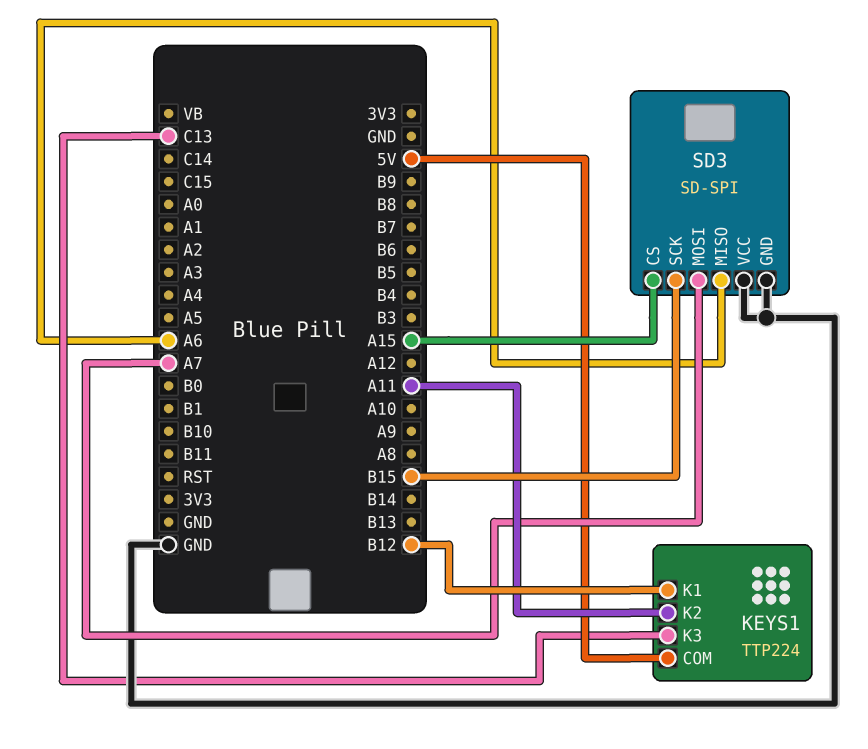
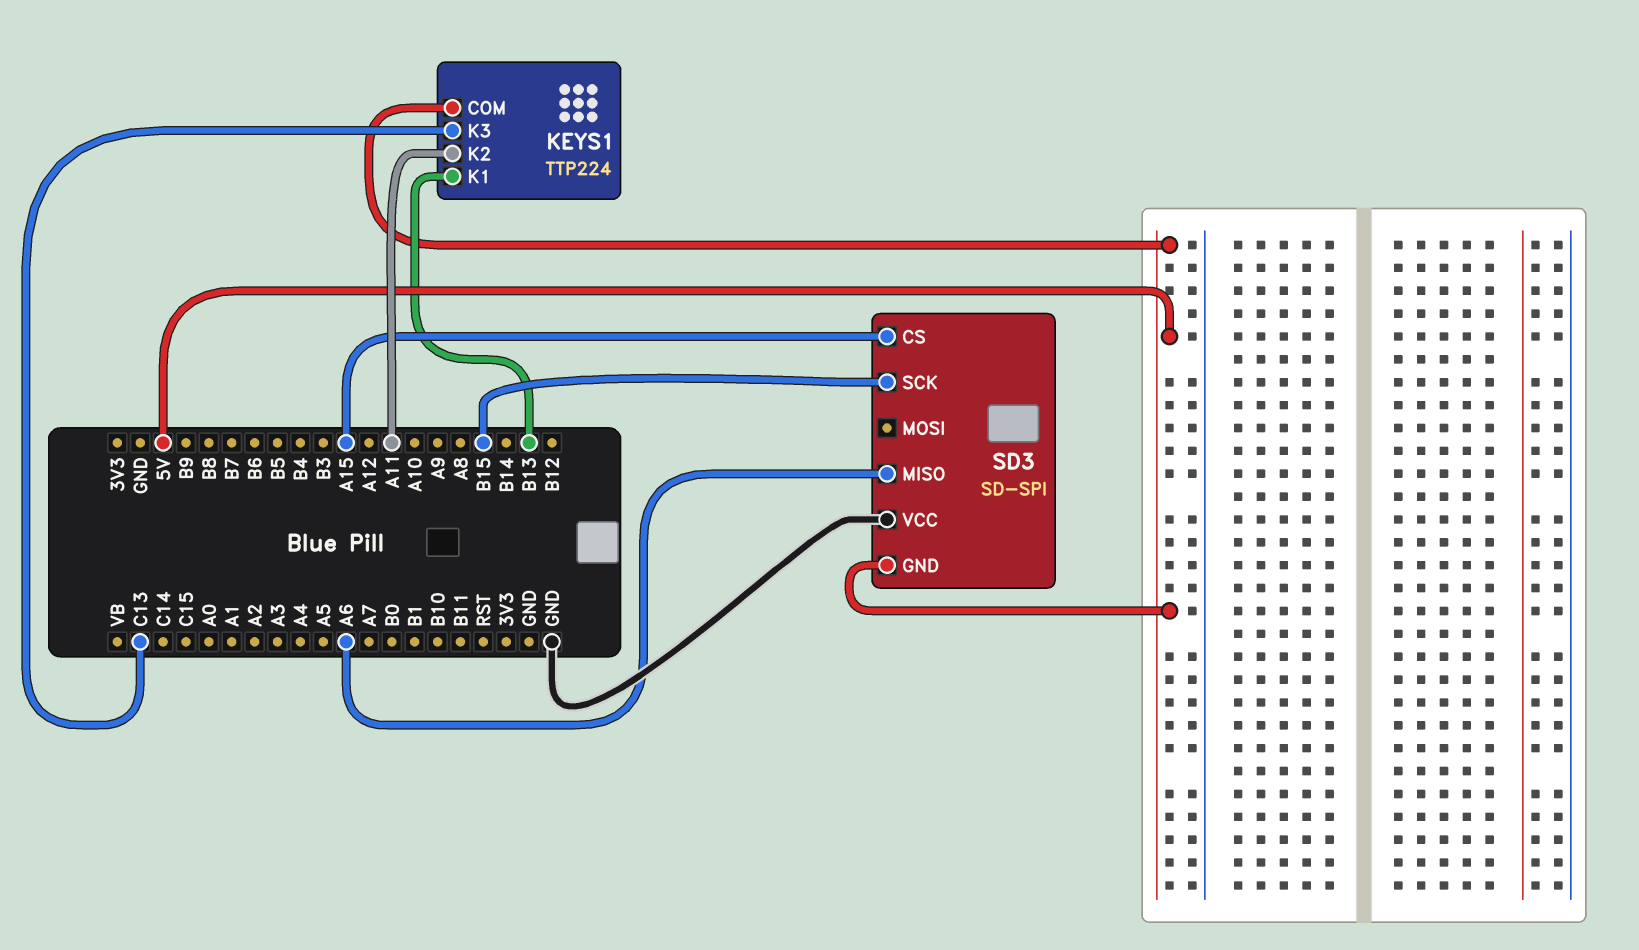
KEYS1 pin K1: B12 -> B13
SD3 pin GND: GND -> 5V
SD3 pin MOSI: A7 -> none

